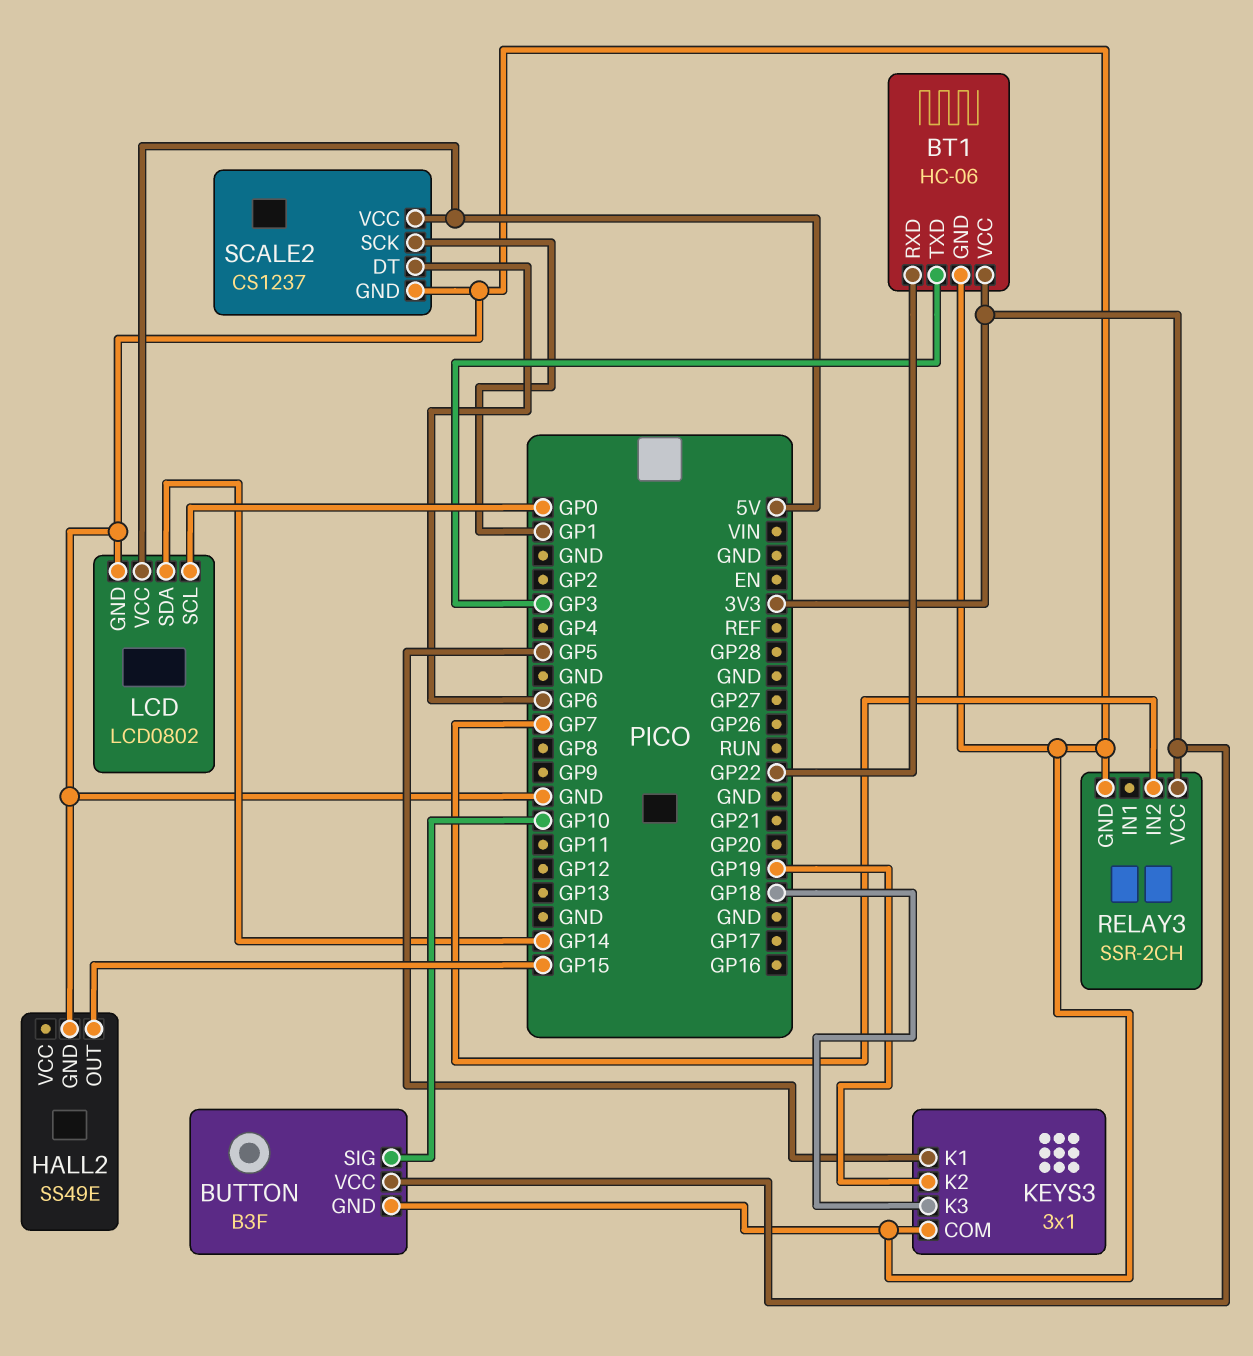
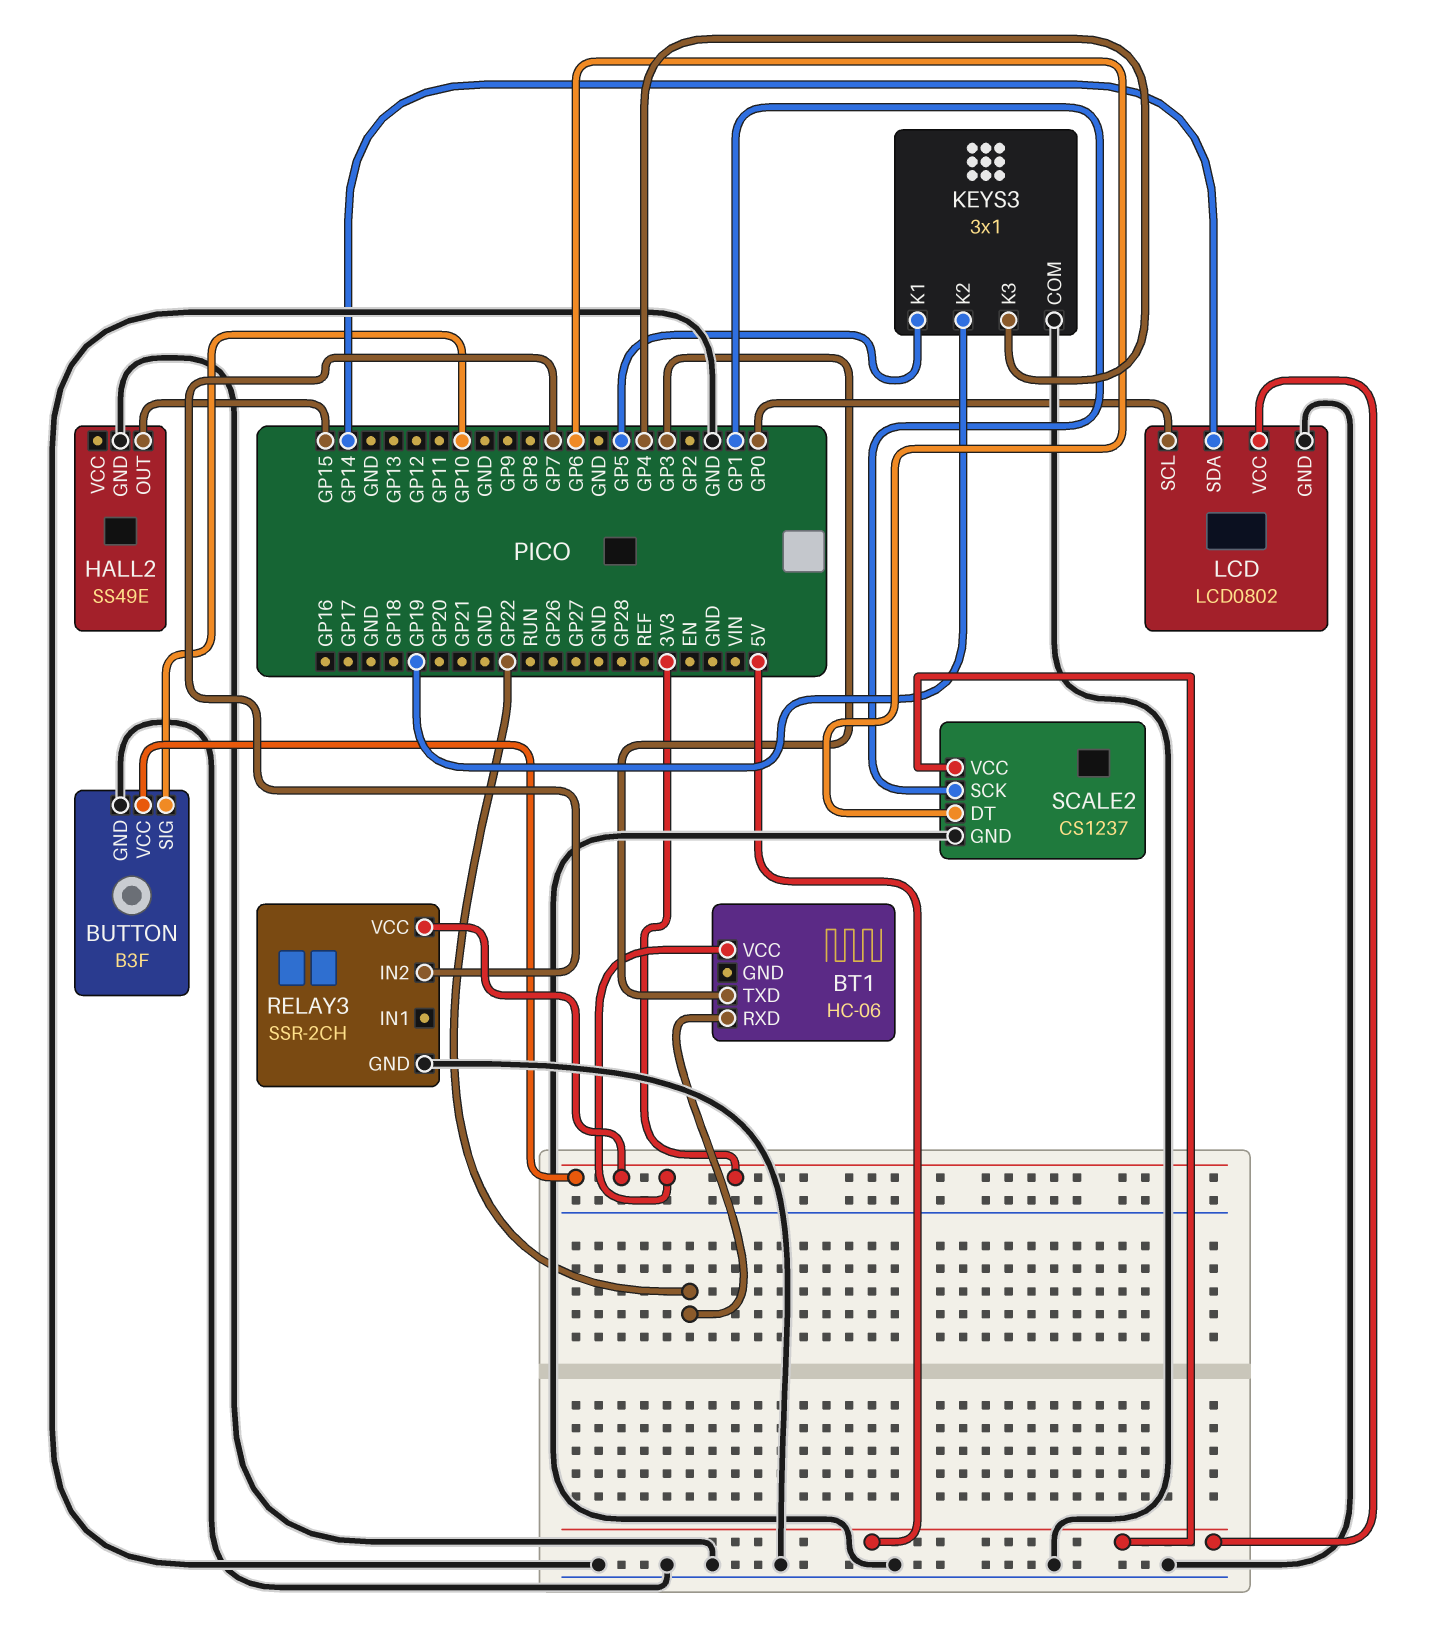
BT1 pin GND: GND -> none
KEYS3 pin K3: GP18 -> GP4

